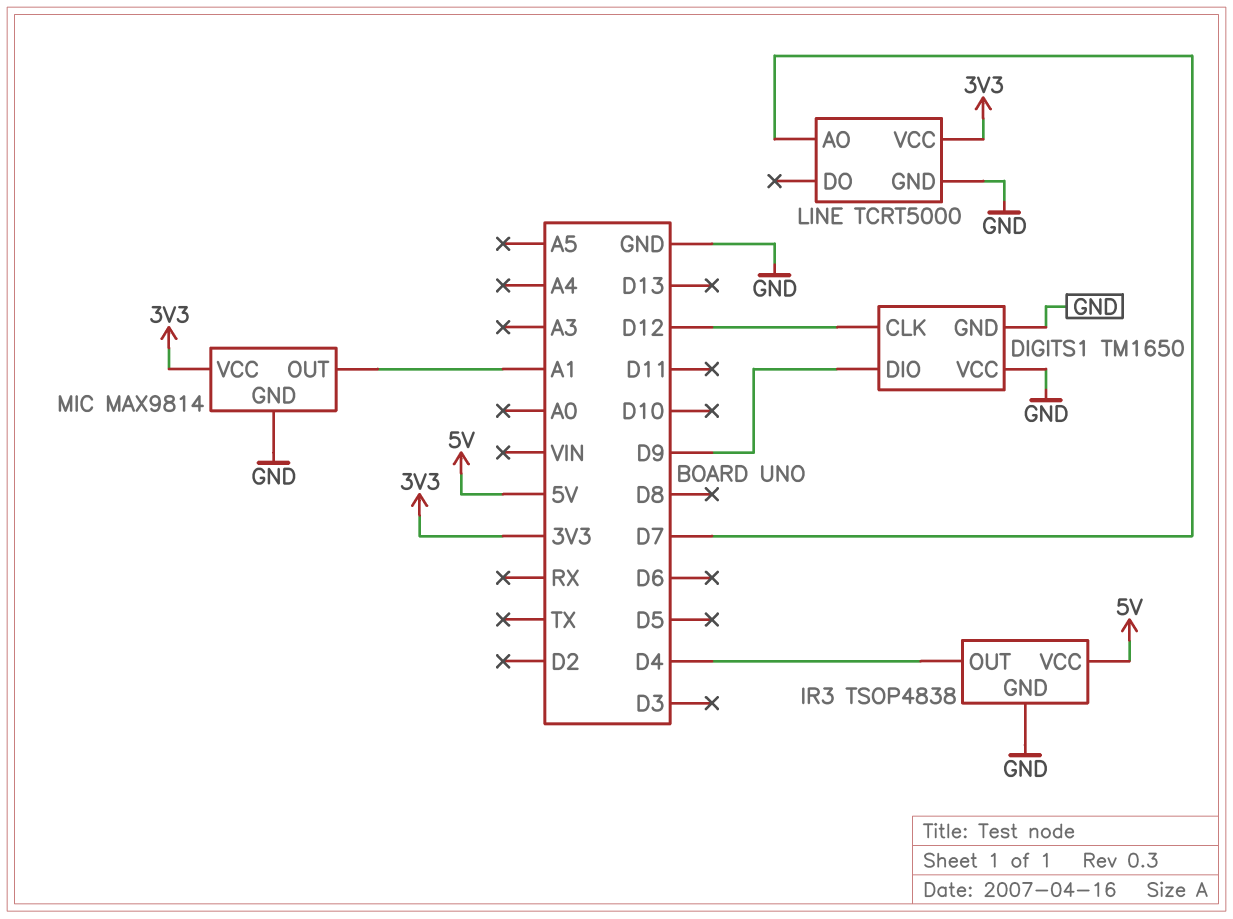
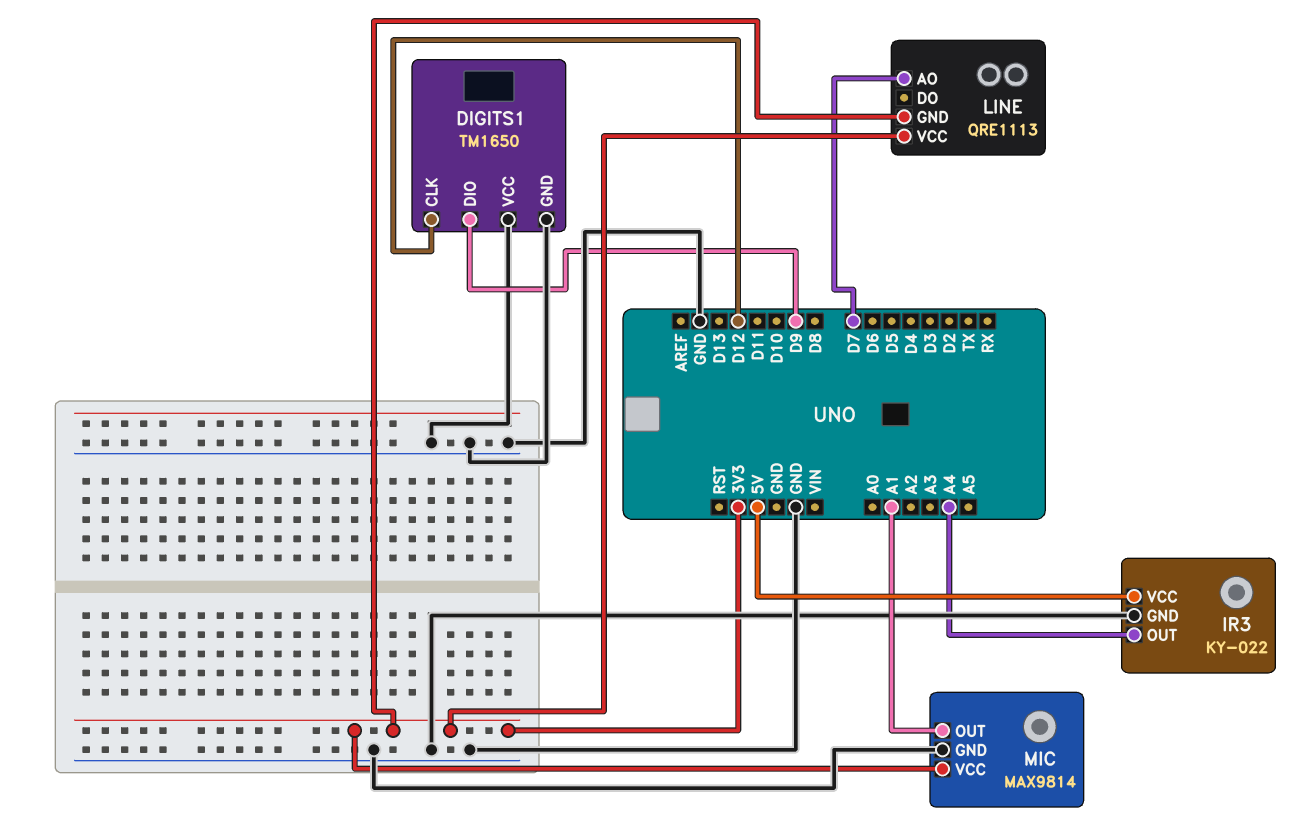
IR3: TSOP4838 -> KY-022
IR3 pin OUT: D4 -> A4
LINE: TCRT5000 -> QRE1113
LINE pin GND: GND -> 3V3

